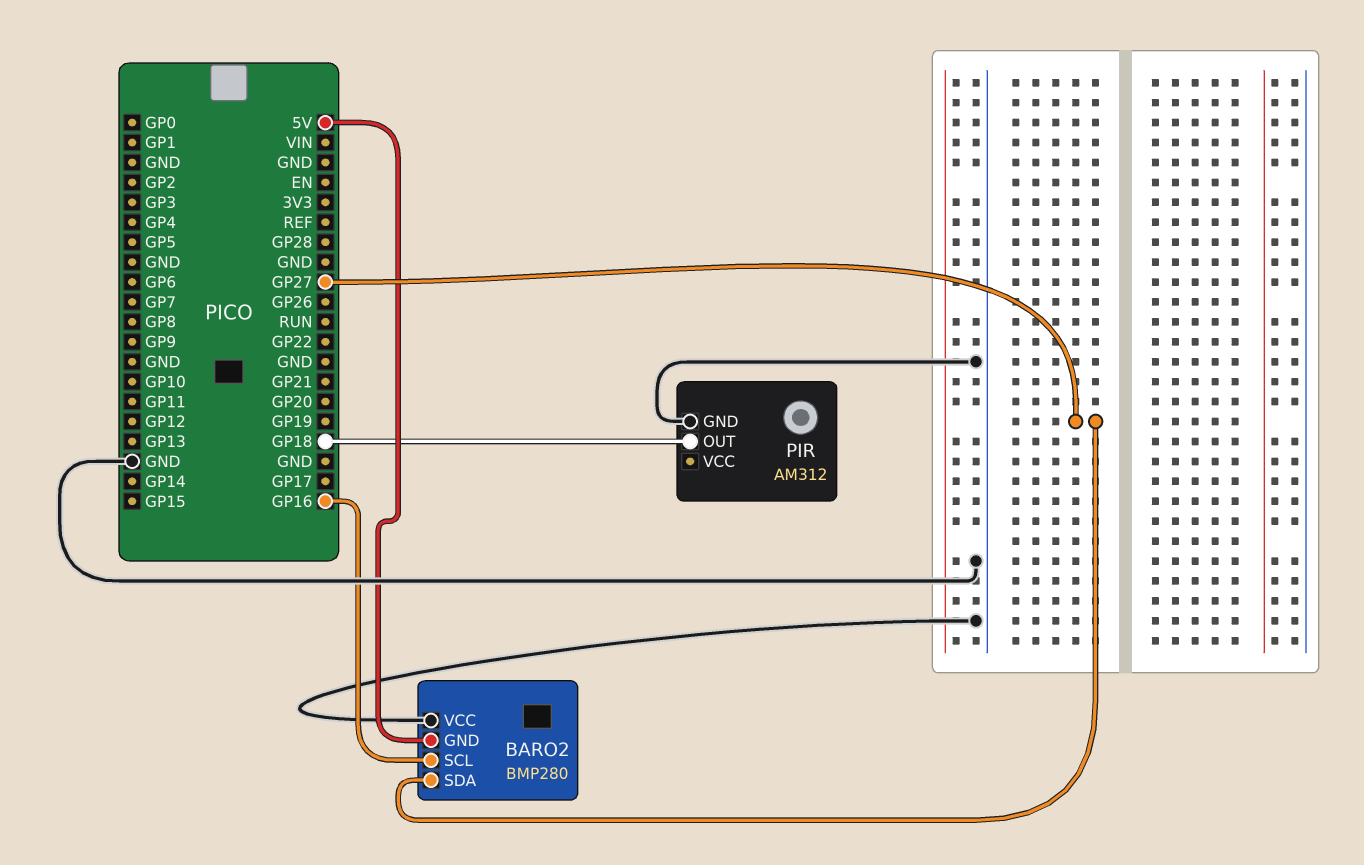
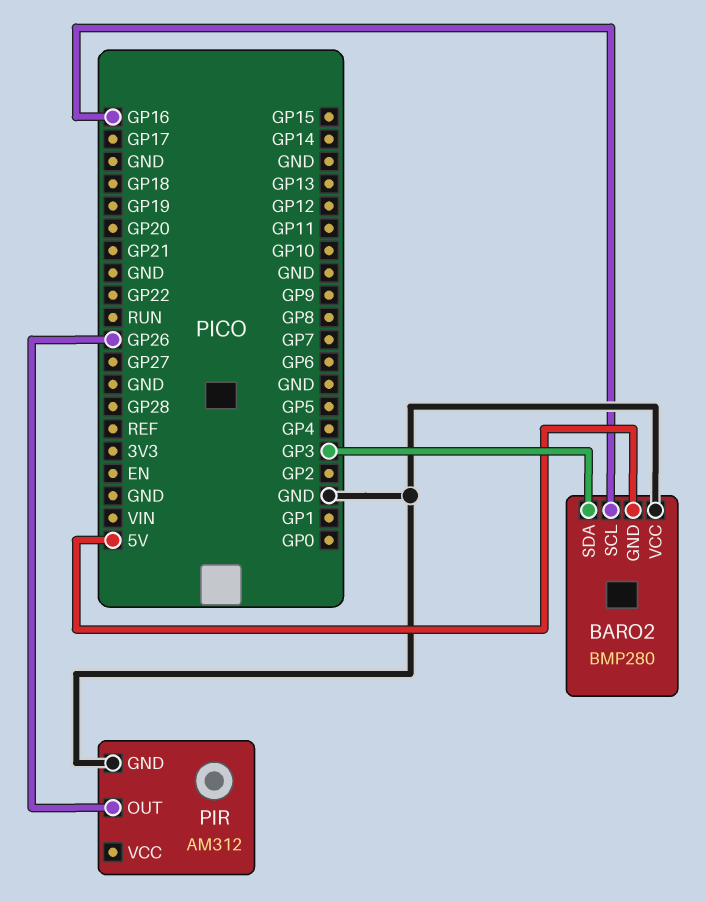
BARO2 pin SDA: GP27 -> GP3
PIR pin OUT: GP18 -> GP26

